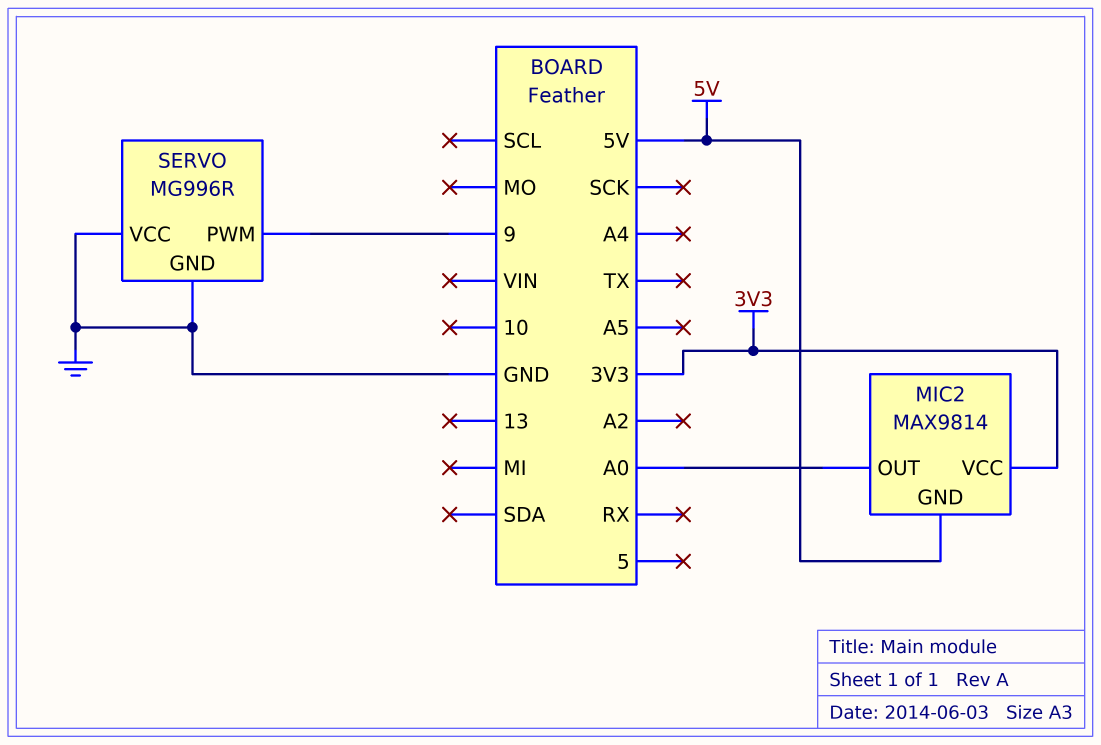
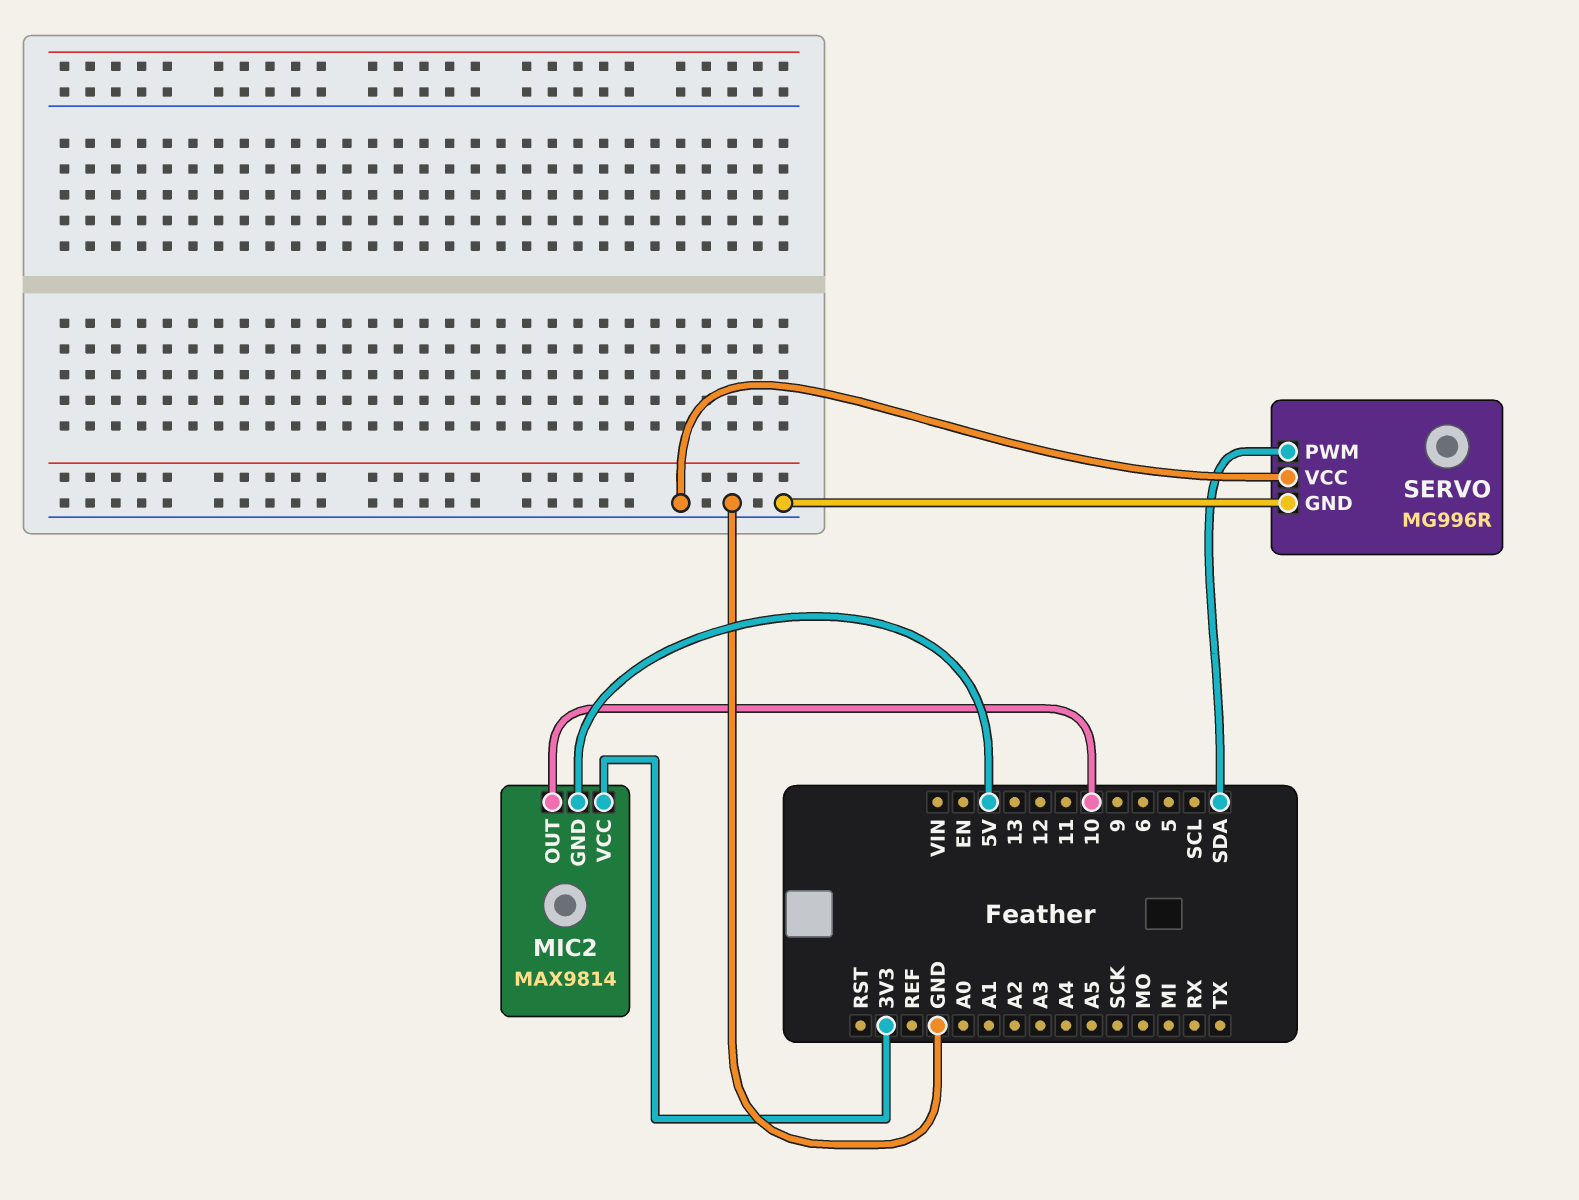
MIC2 pin OUT: A0 -> 10
SERVO pin PWM: 9 -> SDA

